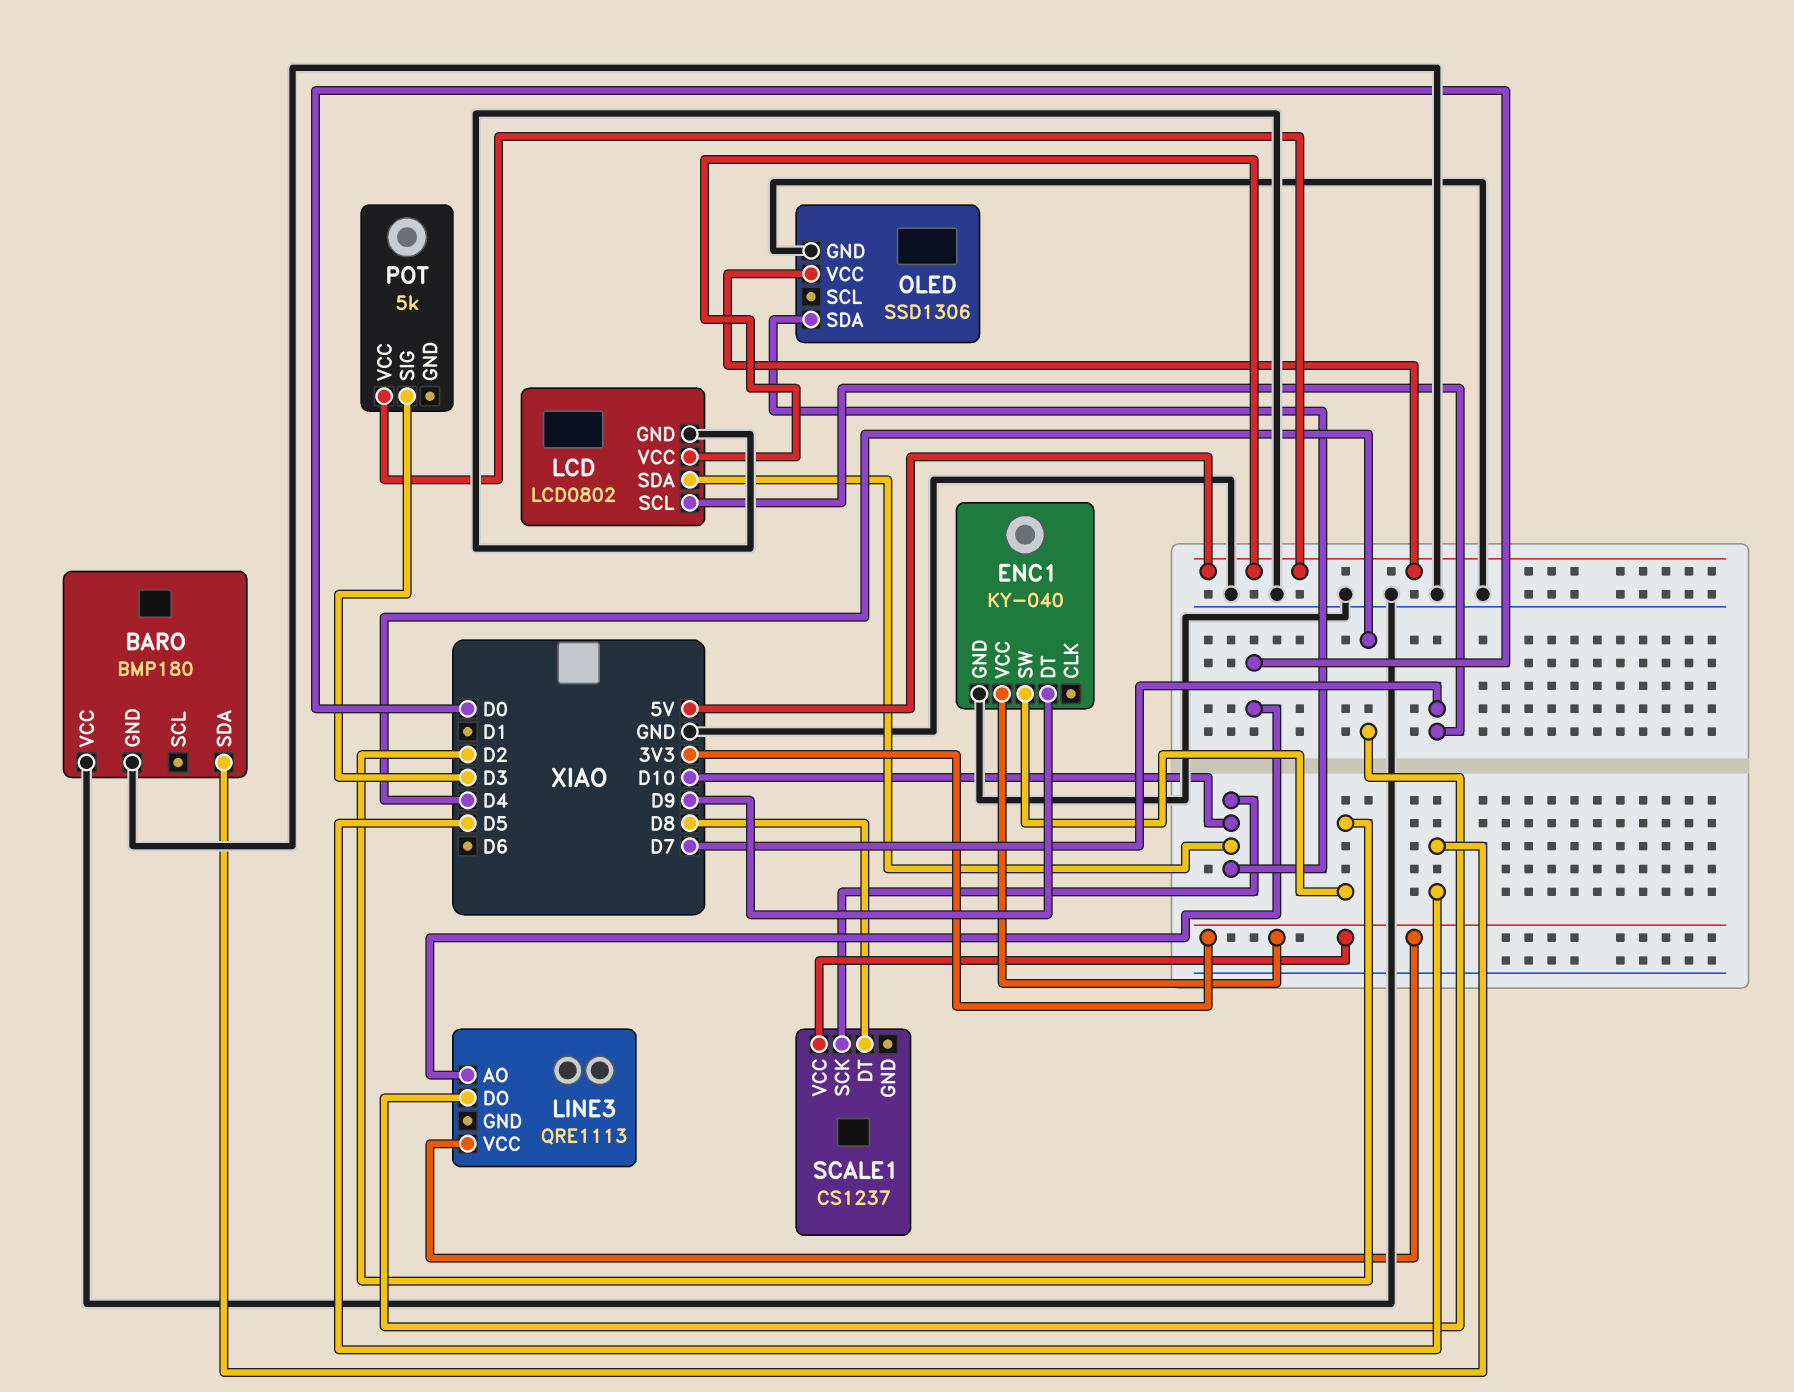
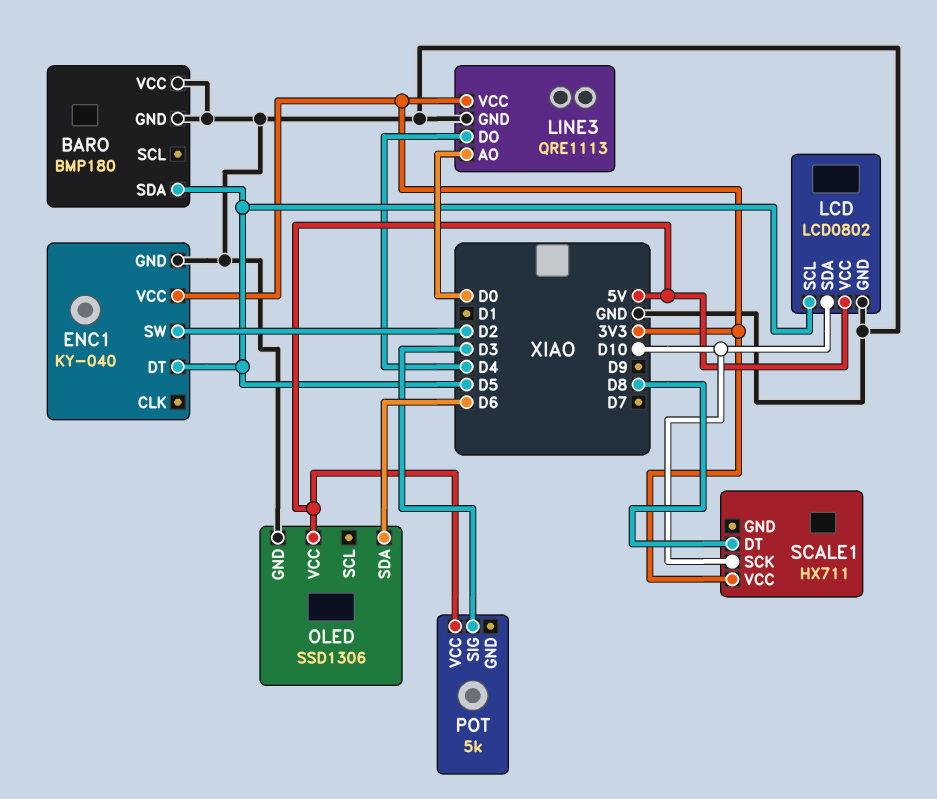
ENC1 pin DT: D9 -> D5
LCD pin SCL: D7 -> D5
LINE3 pin GND: none -> GND
OLED pin SDA: D10 -> D6
SCALE1: CS1237 -> HX711

